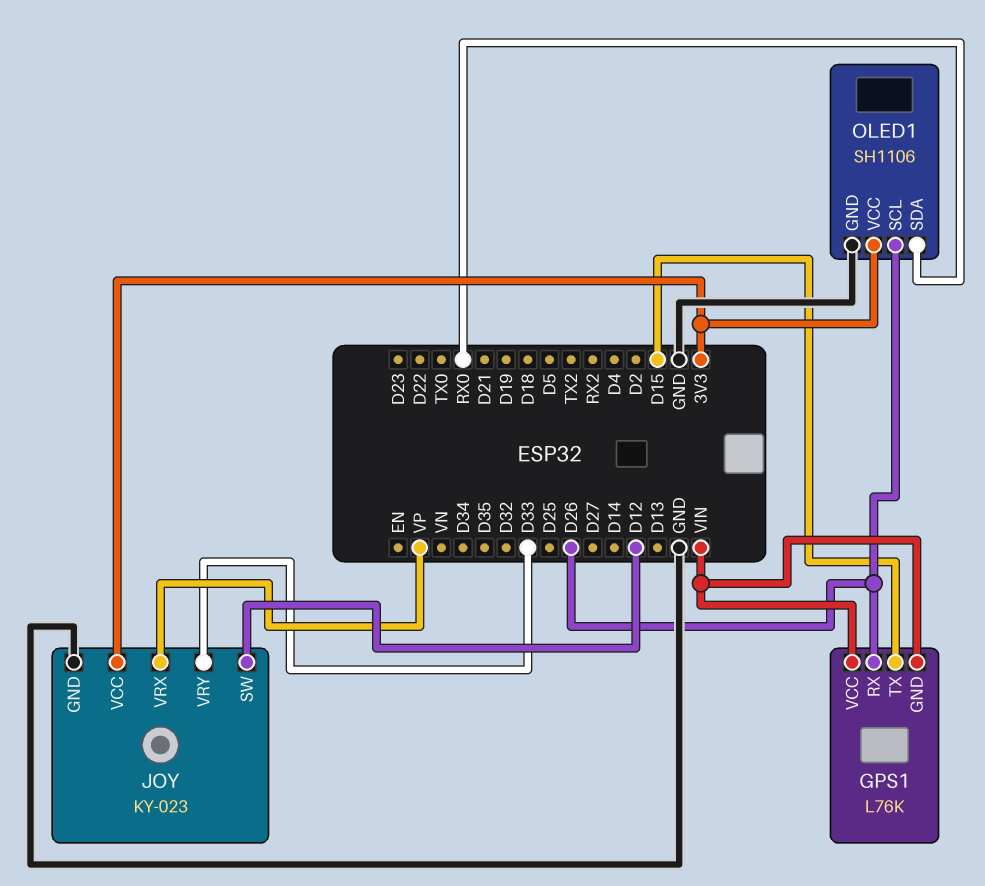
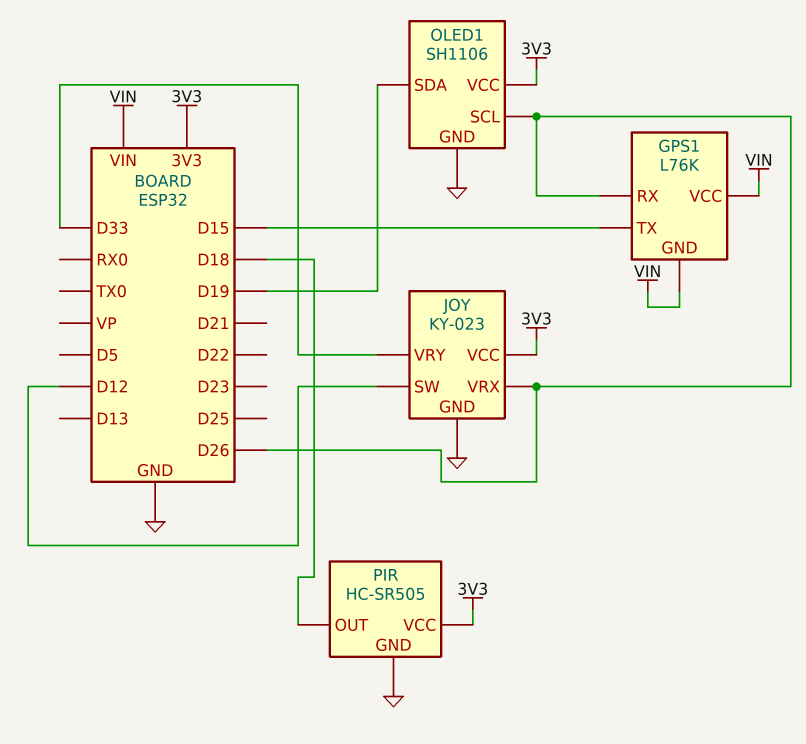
JOY pin VRX: VP -> D26
OLED1 pin SDA: RX0 -> D19
PIR: none -> HC-SR505
PIR pin GND: none -> GND
PIR pin OUT: none -> D18
PIR pin VCC: none -> 3V3

